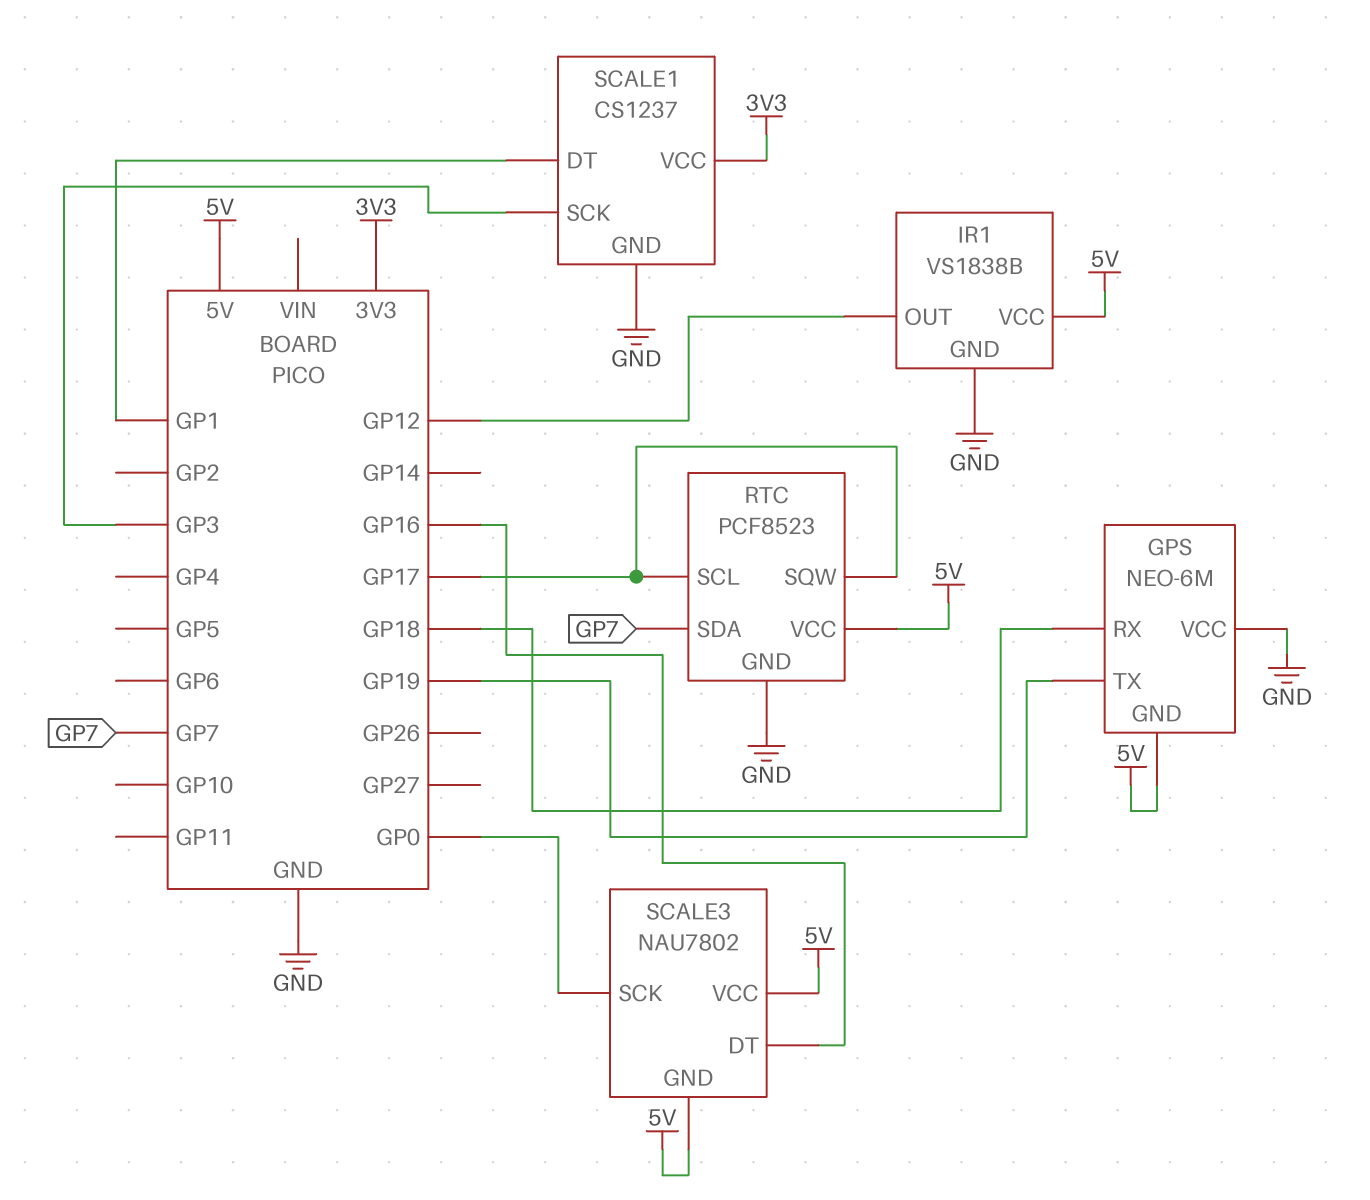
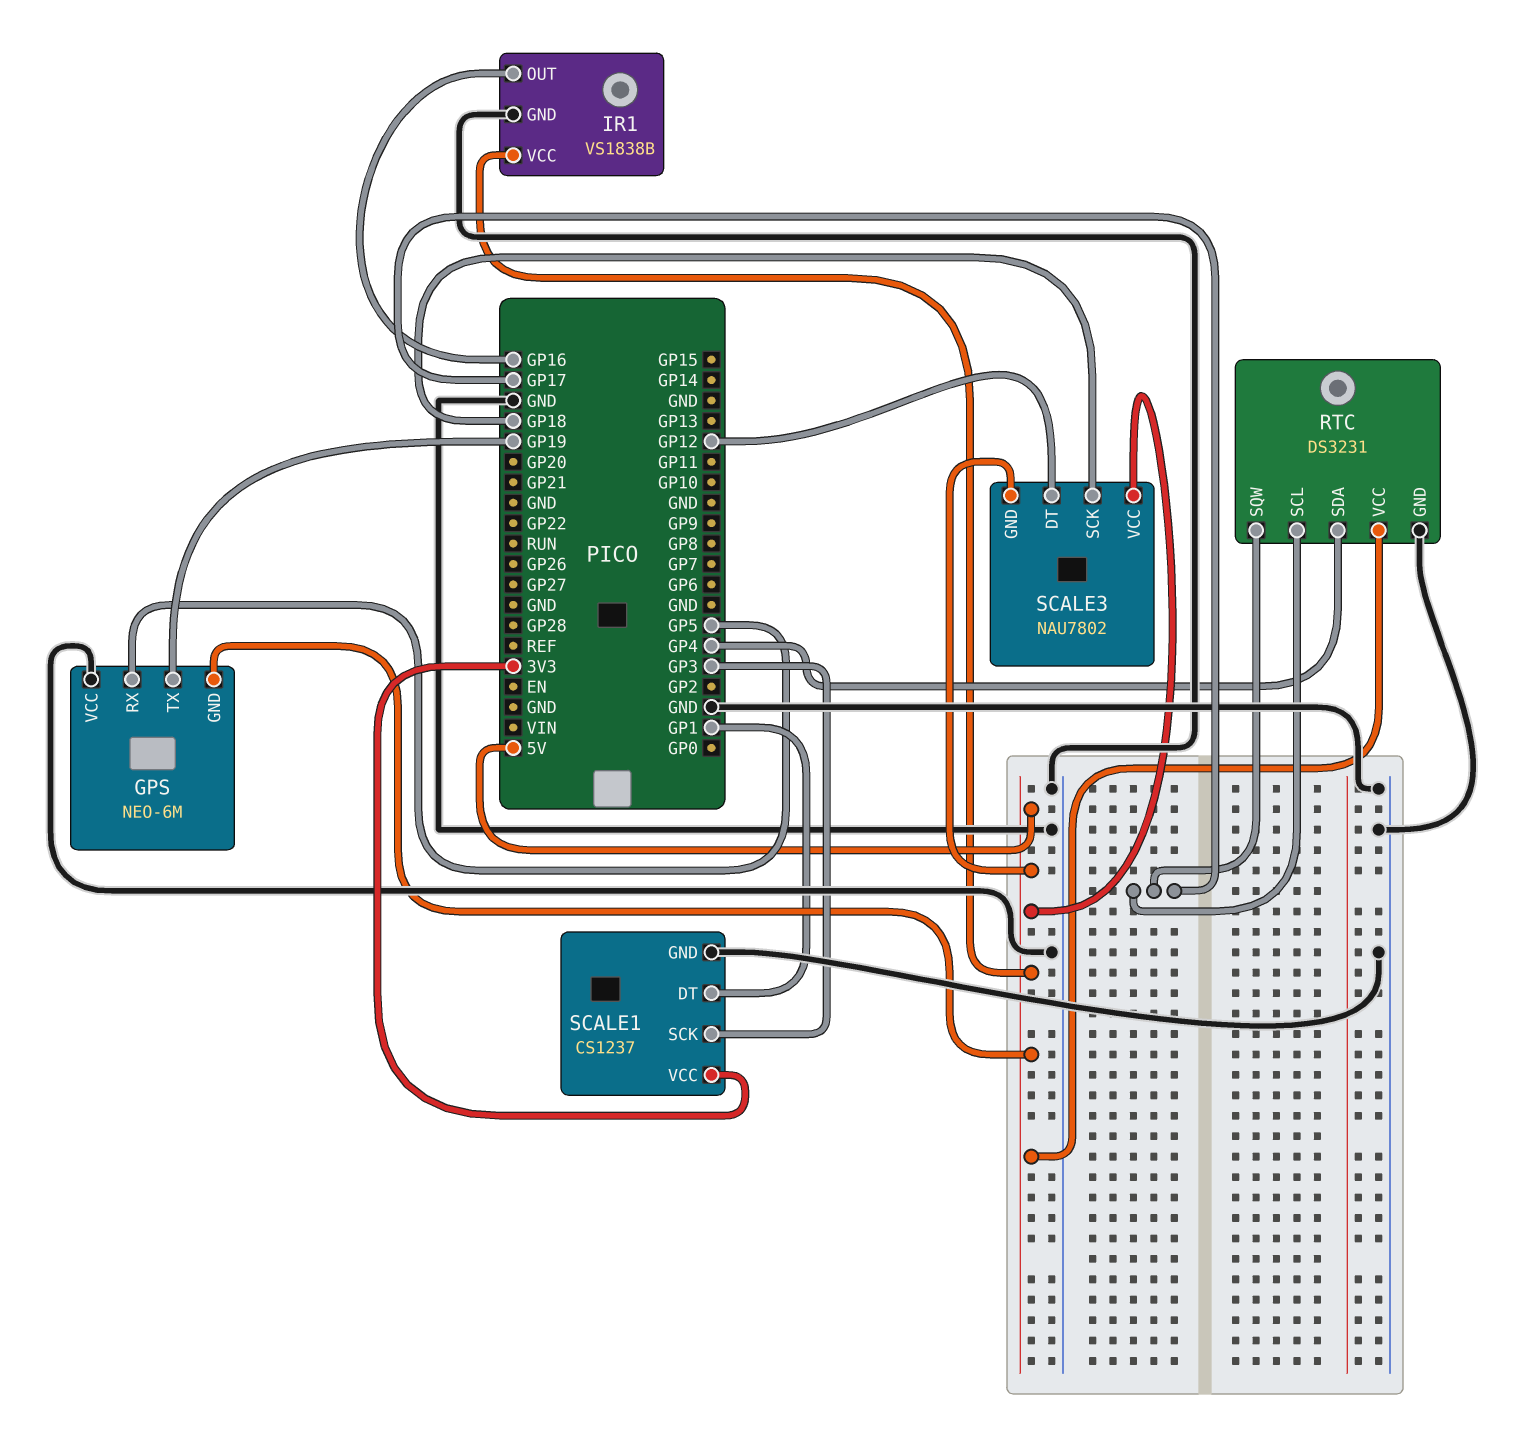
GPS pin RX: GP18 -> GP5
IR1 pin OUT: GP12 -> GP16
RTC: PCF8523 -> DS3231
RTC pin SDA: GP7 -> GP4
SCALE3 pin DT: GP16 -> GP12
SCALE3 pin SCK: GP0 -> GP18

